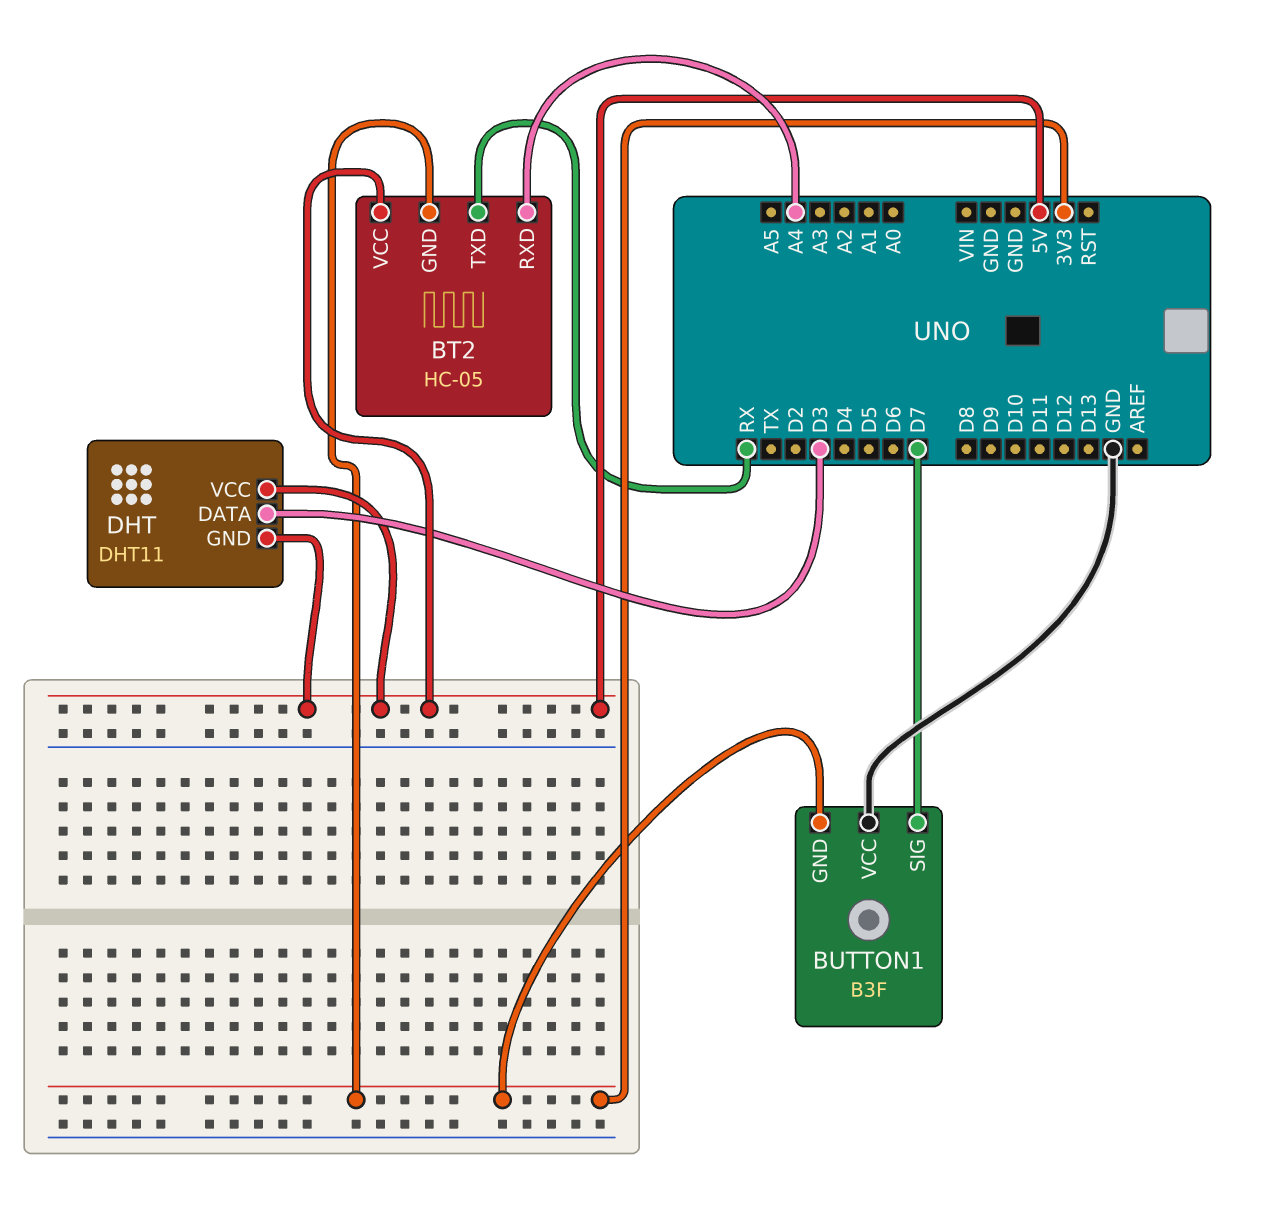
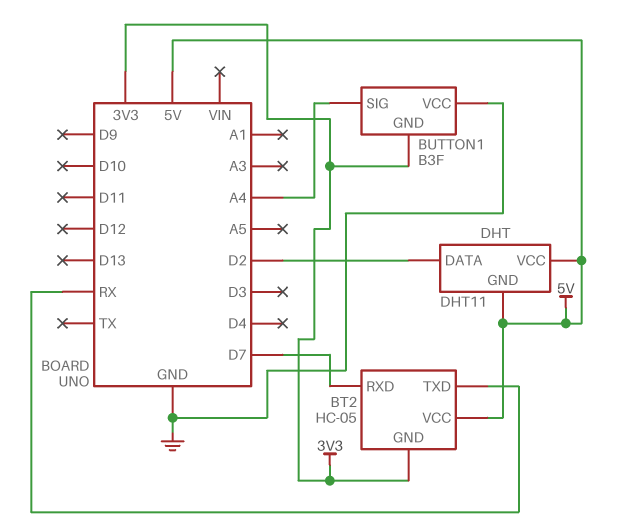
BT2 pin RXD: A4 -> D7
BUTTON1 pin SIG: D7 -> A4
DHT pin DATA: D3 -> D2

